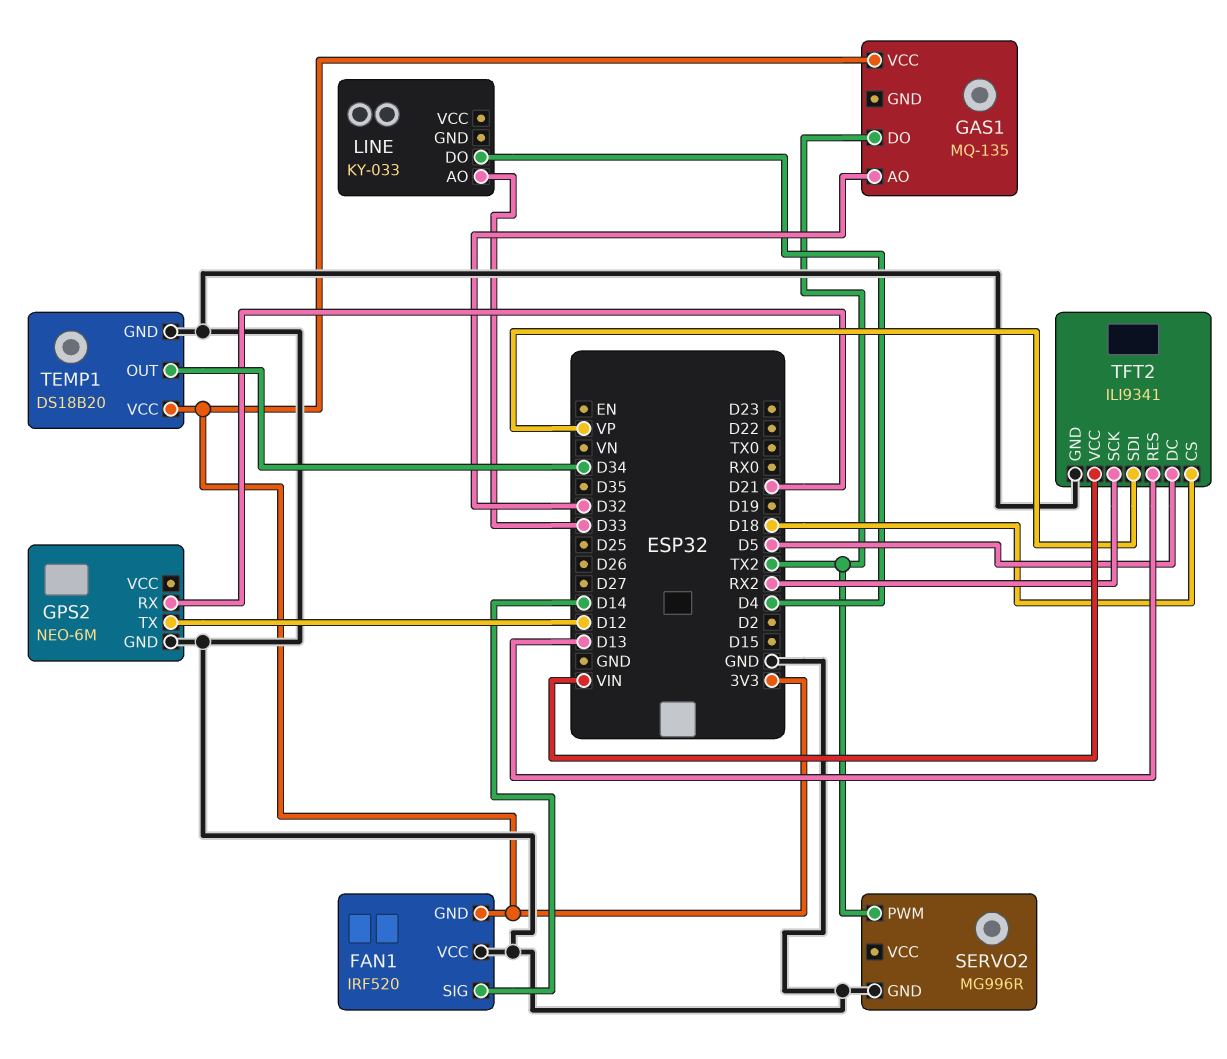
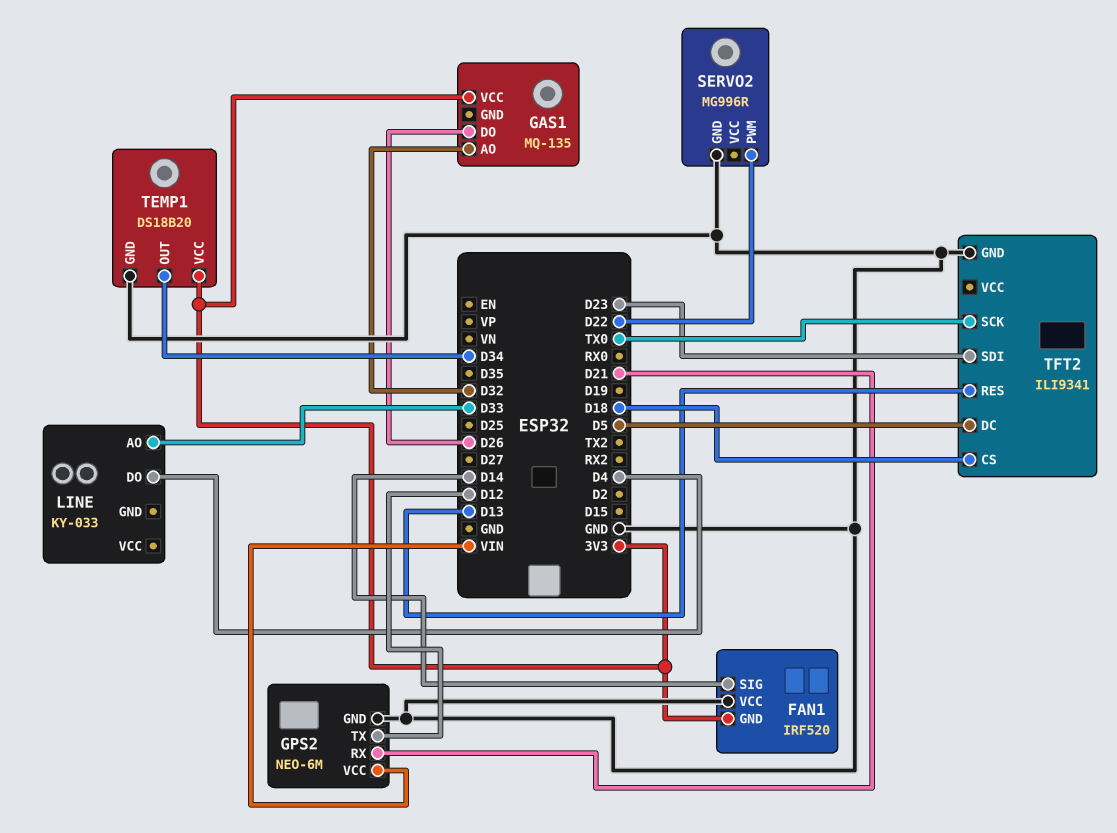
GAS1 pin DO: TX2 -> D26
GPS2 pin VCC: none -> VIN
SERVO2 pin PWM: TX2 -> D22
TFT2 pin SCK: RX2 -> TX0
TFT2 pin SDI: VP -> D23
TFT2 pin VCC: VIN -> none

